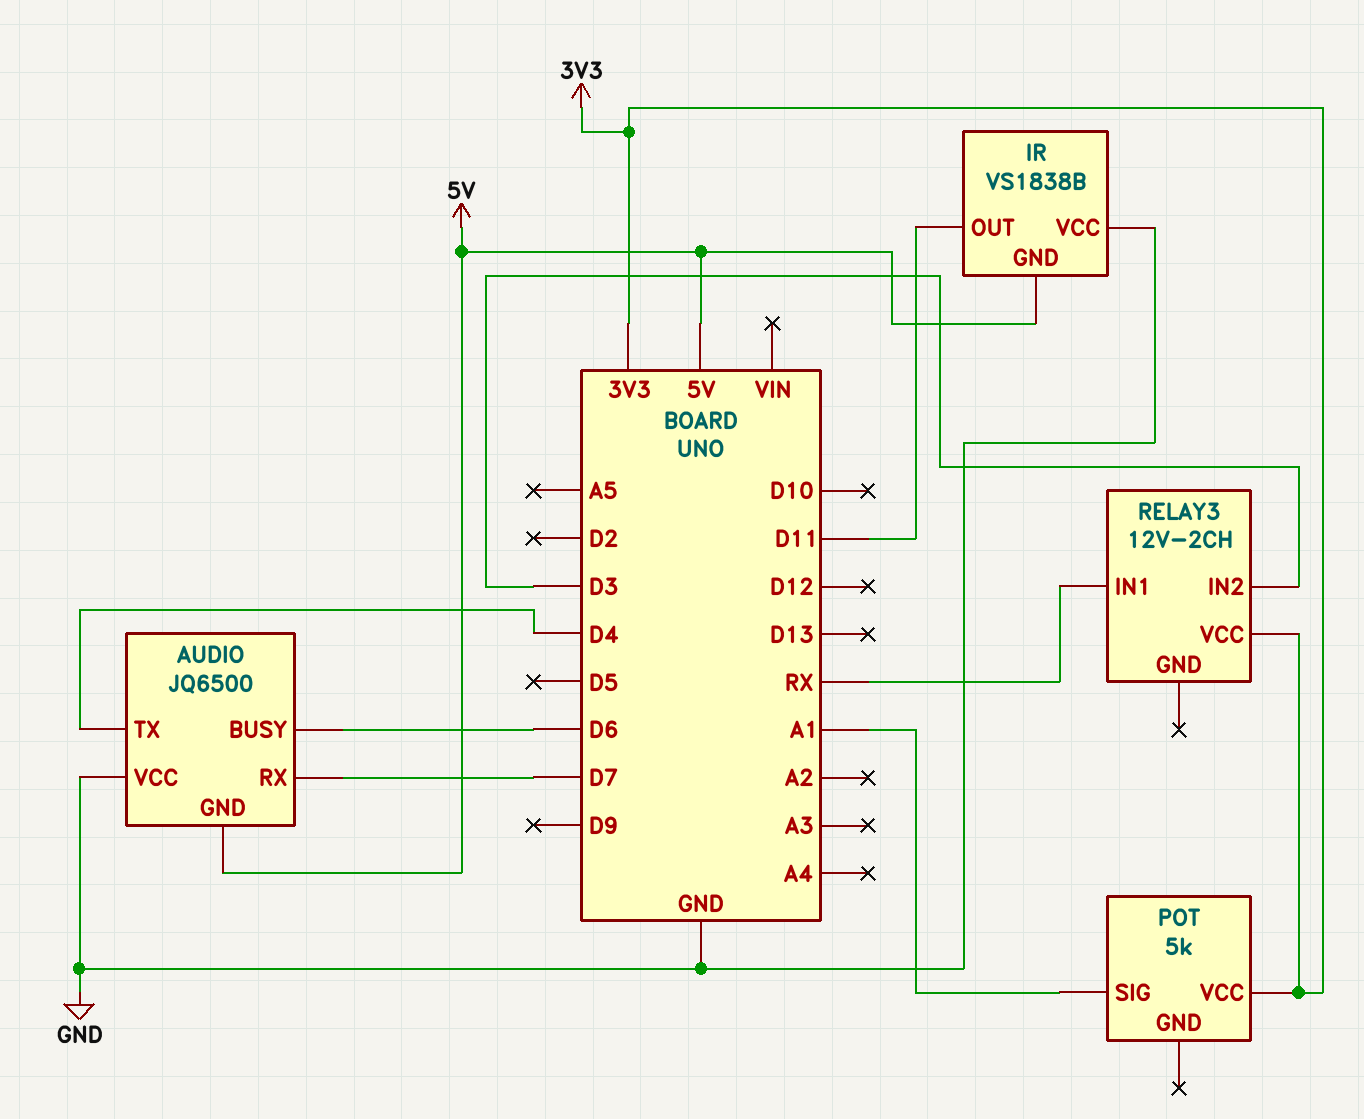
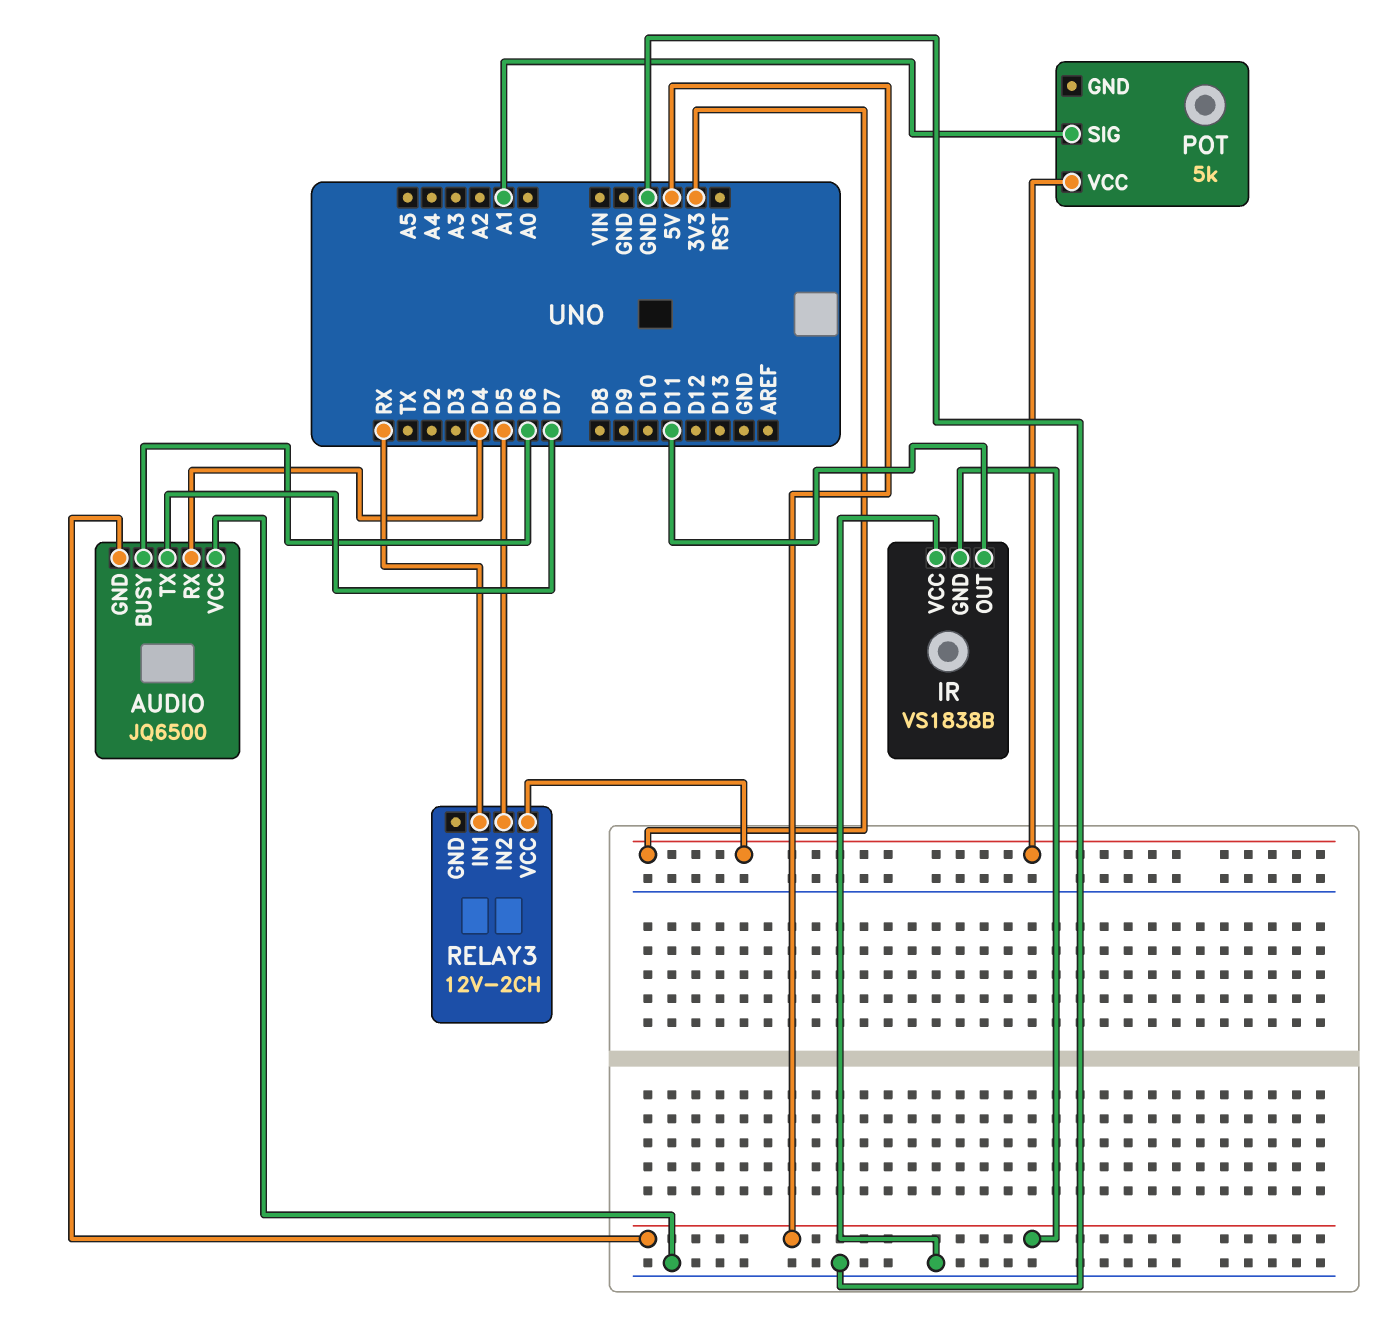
AUDIO pin RX: D7 -> D4
AUDIO pin TX: D4 -> D7
RELAY3 pin IN2: D3 -> D5

